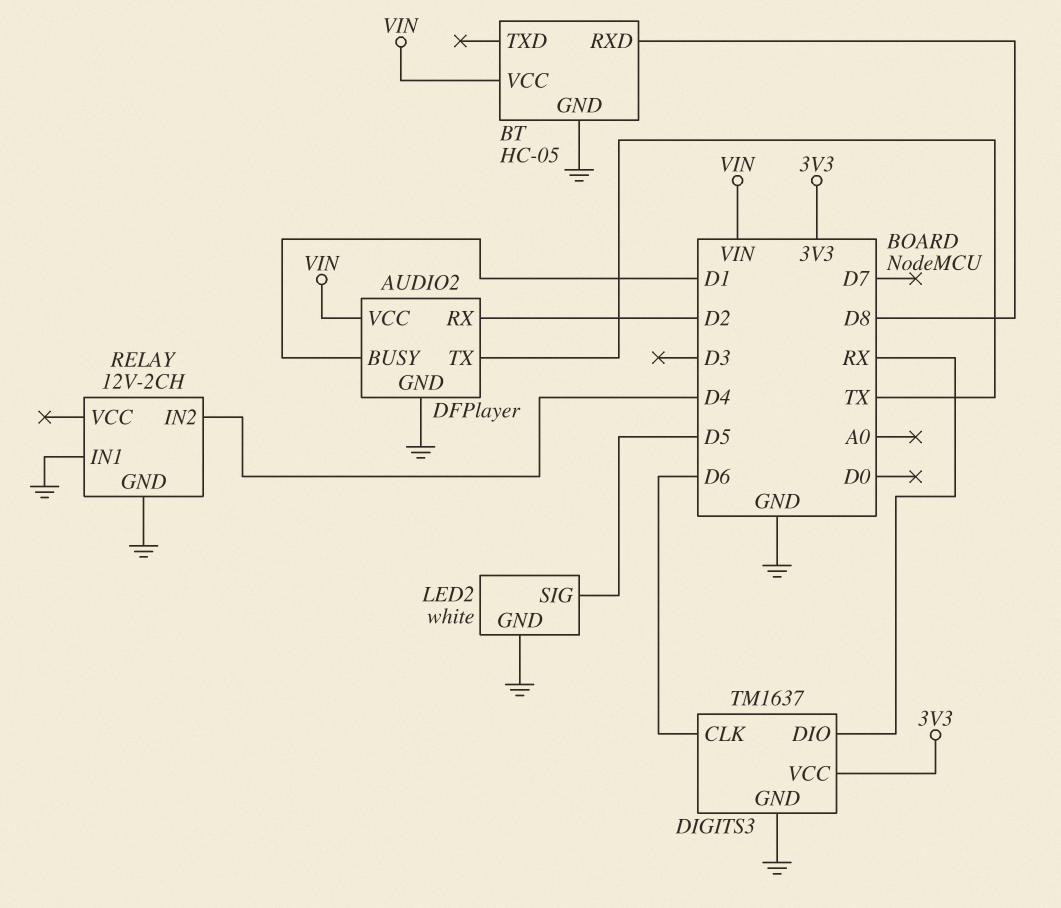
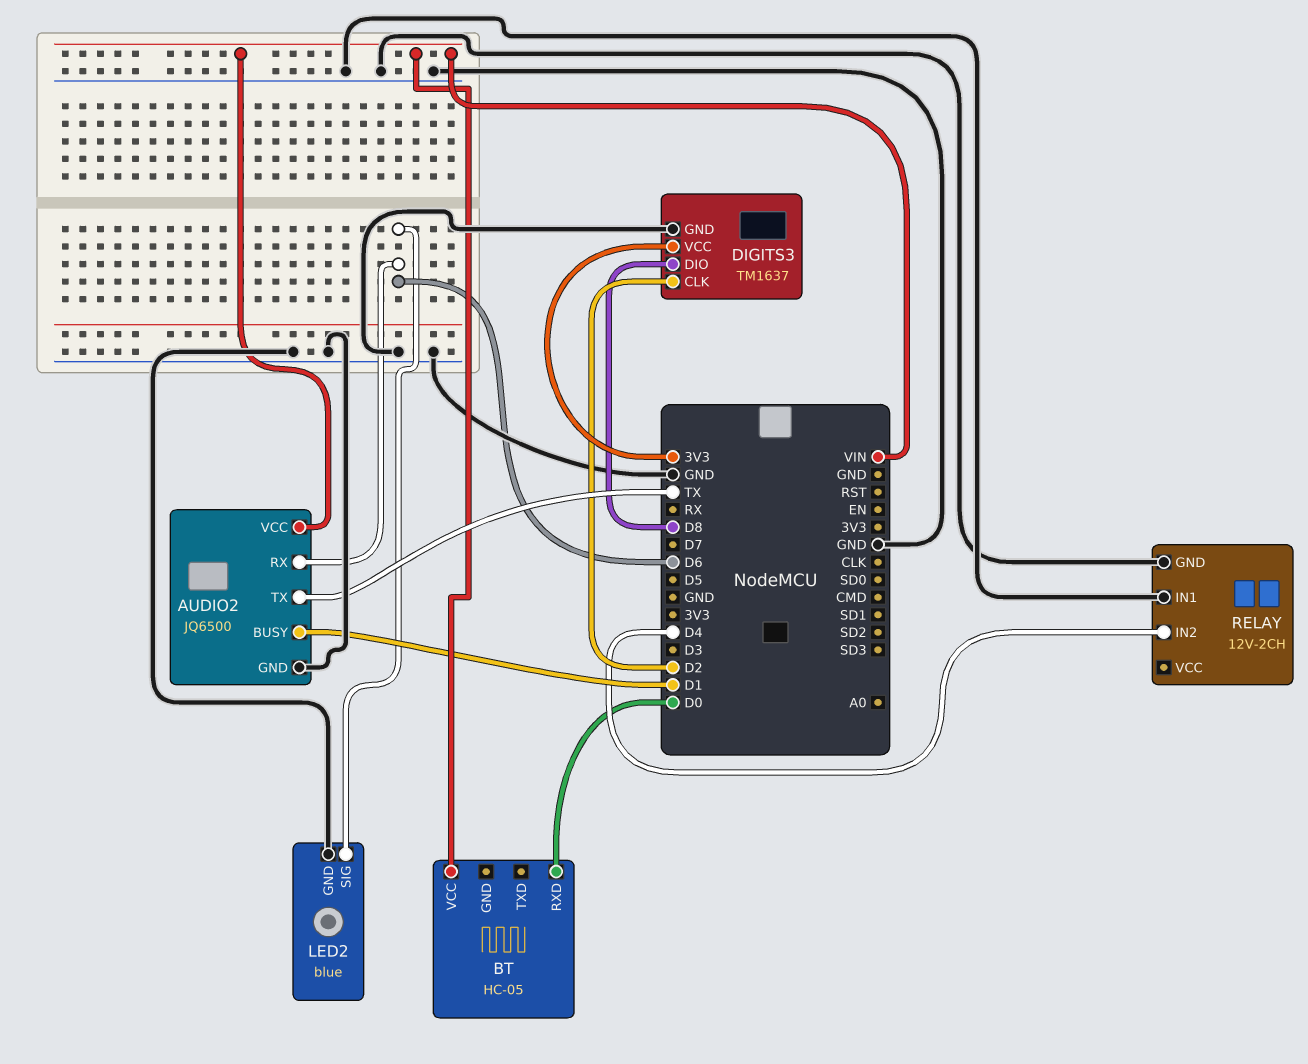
AUDIO2: DFPlayer -> JQ6500
AUDIO2 pin RX: D2 -> D6
BT pin GND: GND -> none
BT pin RXD: D8 -> D0
DIGITS3 pin CLK: D6 -> D2
DIGITS3 pin DIO: RX -> D8
LED2: white -> blue
LED2 pin SIG: D5 -> D6

